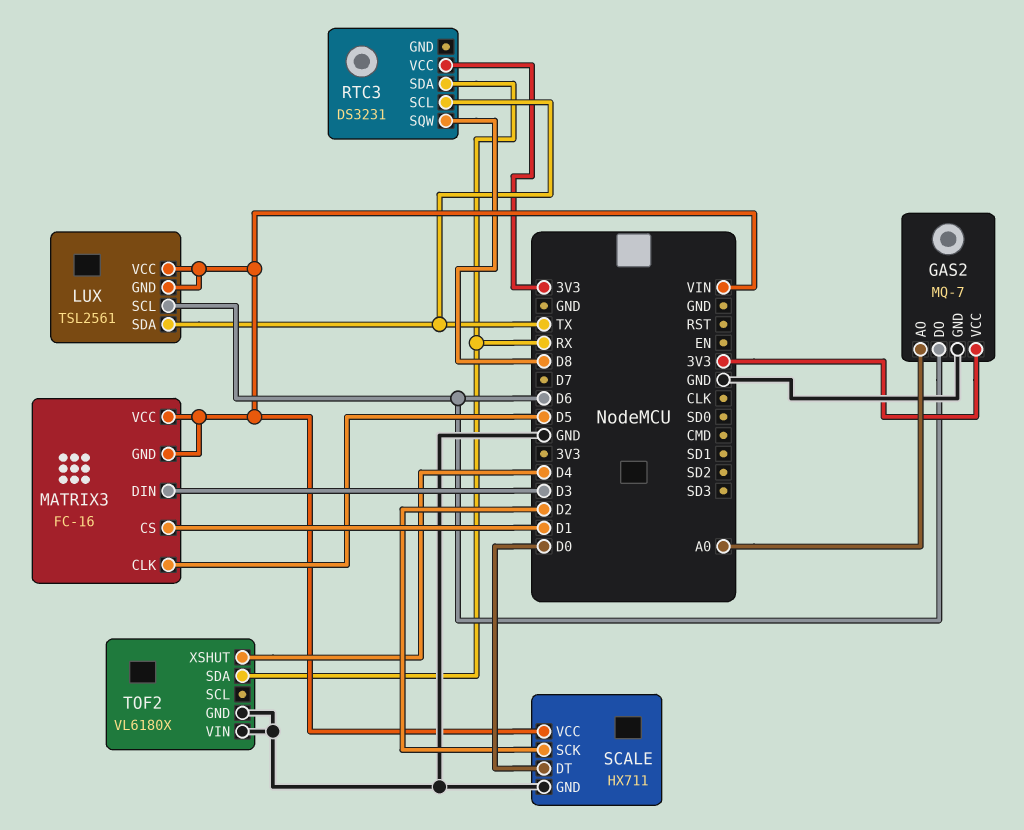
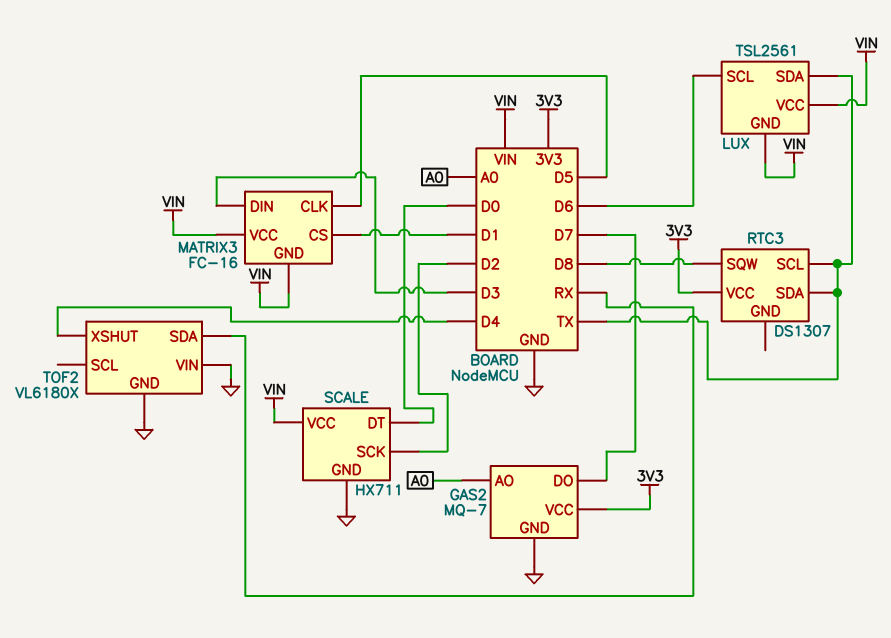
GAS2 pin DO: D6 -> D7
RTC3: DS3231 -> DS1307
RTC3 pin SDA: RX -> TX

